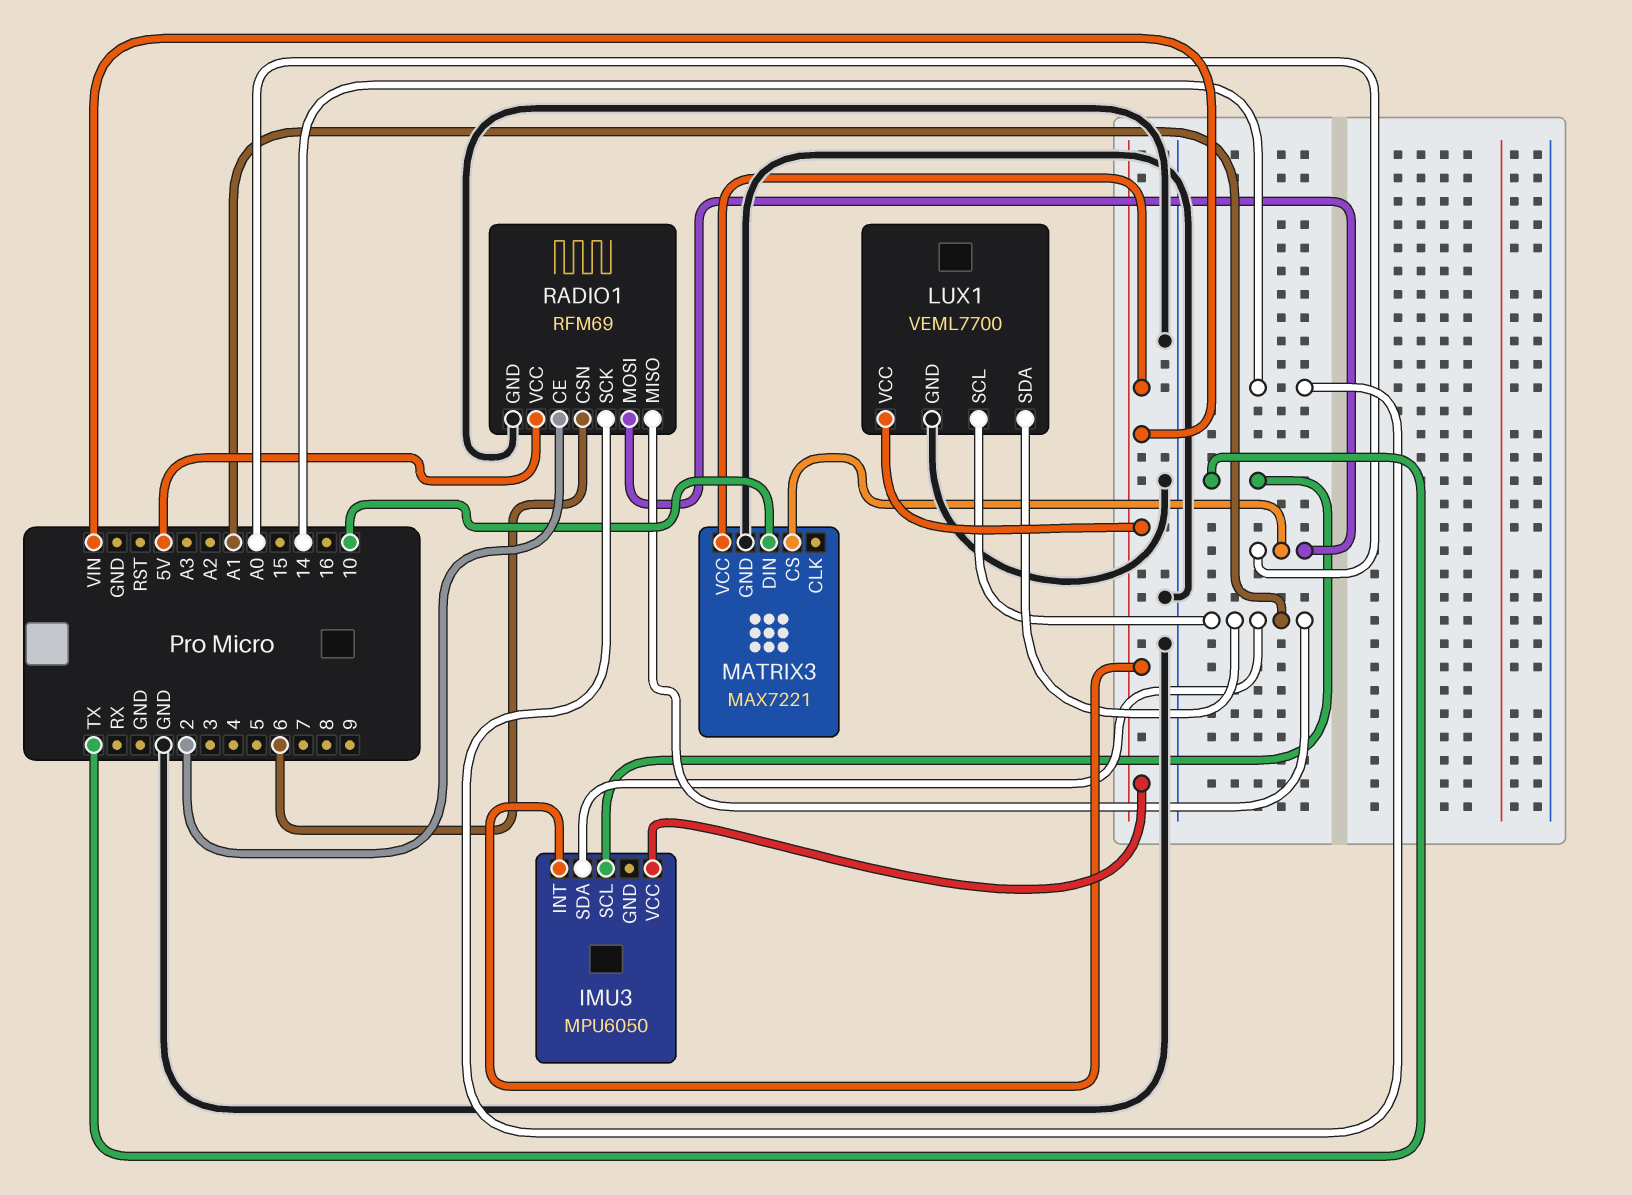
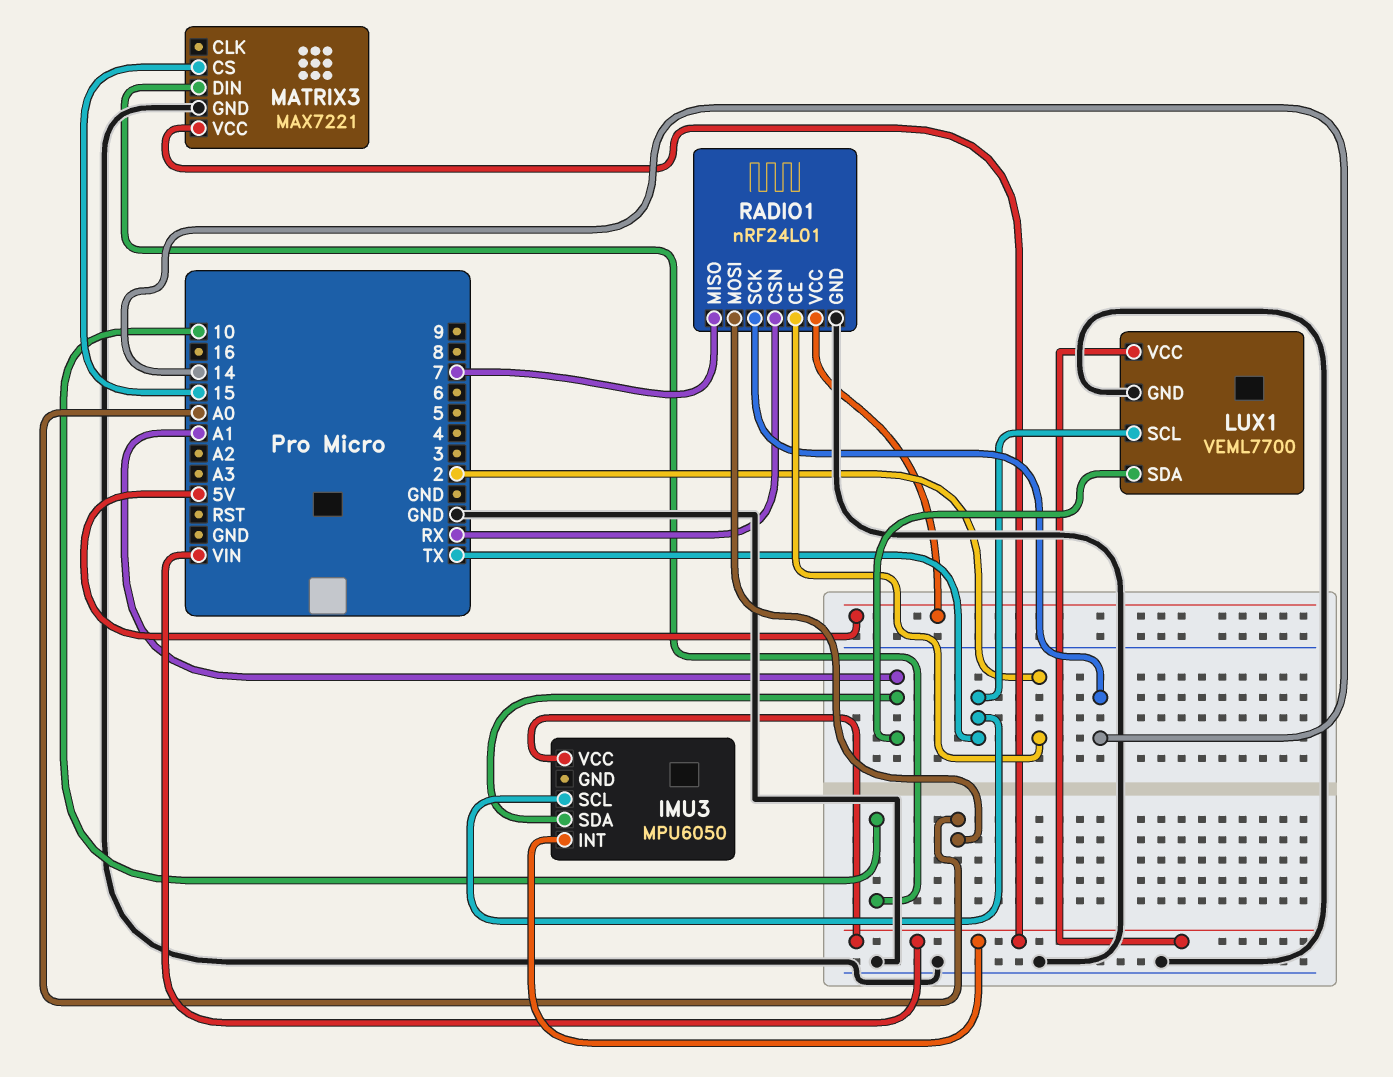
LUX1 pin SCL: A1 -> TX
MATRIX3 pin CS: A0 -> 15
RADIO1: RFM69 -> nRF24L01
RADIO1 pin CSN: 6 -> RX
RADIO1 pin MISO: A1 -> 7

